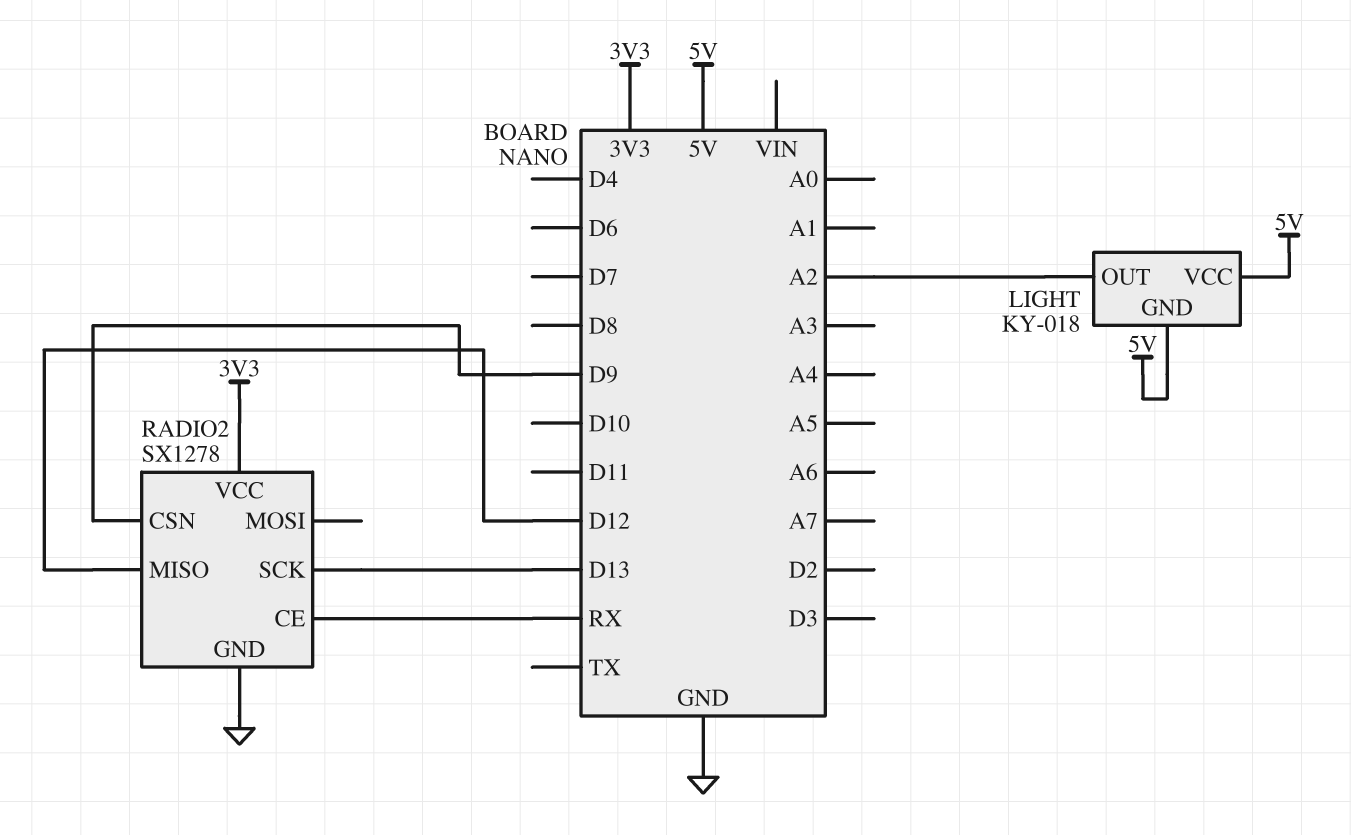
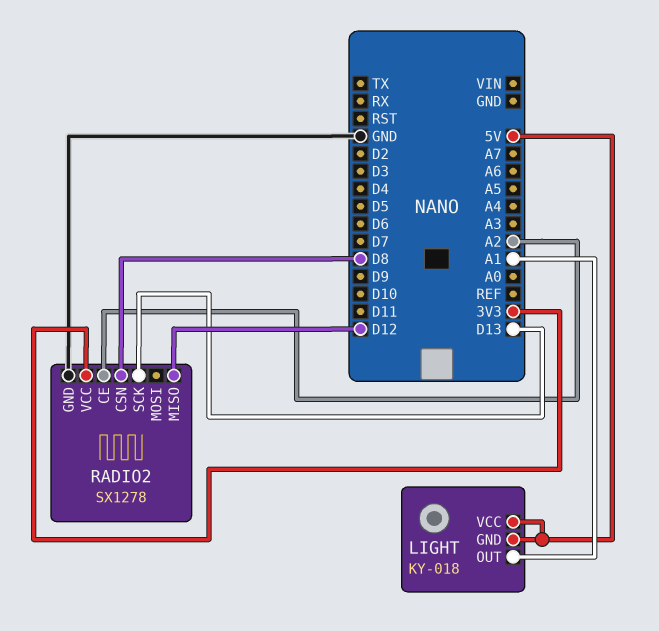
LIGHT pin OUT: A2 -> A1
RADIO2 pin CE: RX -> A2
RADIO2 pin CSN: D9 -> D8

